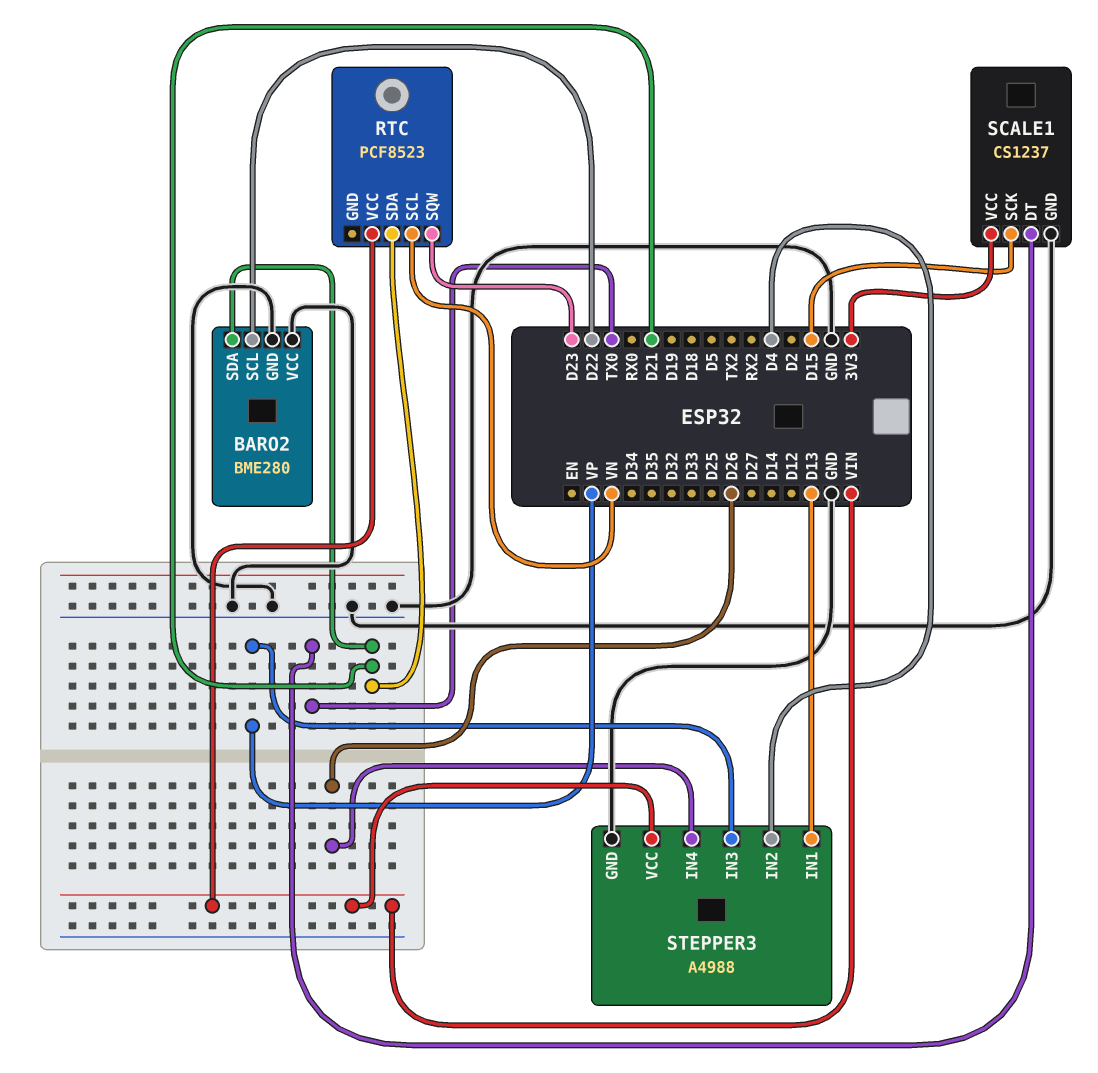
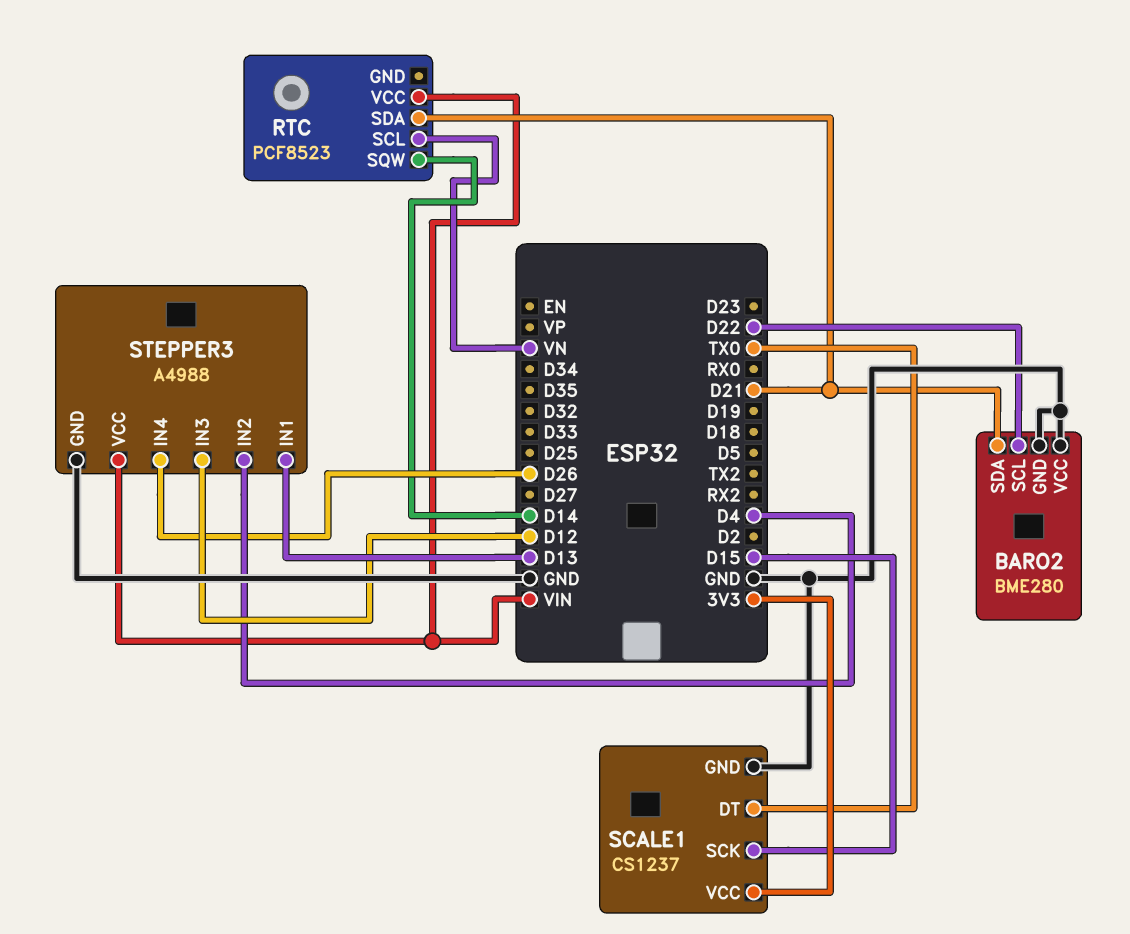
RTC pin SQW: D23 -> D14
STEPPER3 pin IN3: VP -> D12

